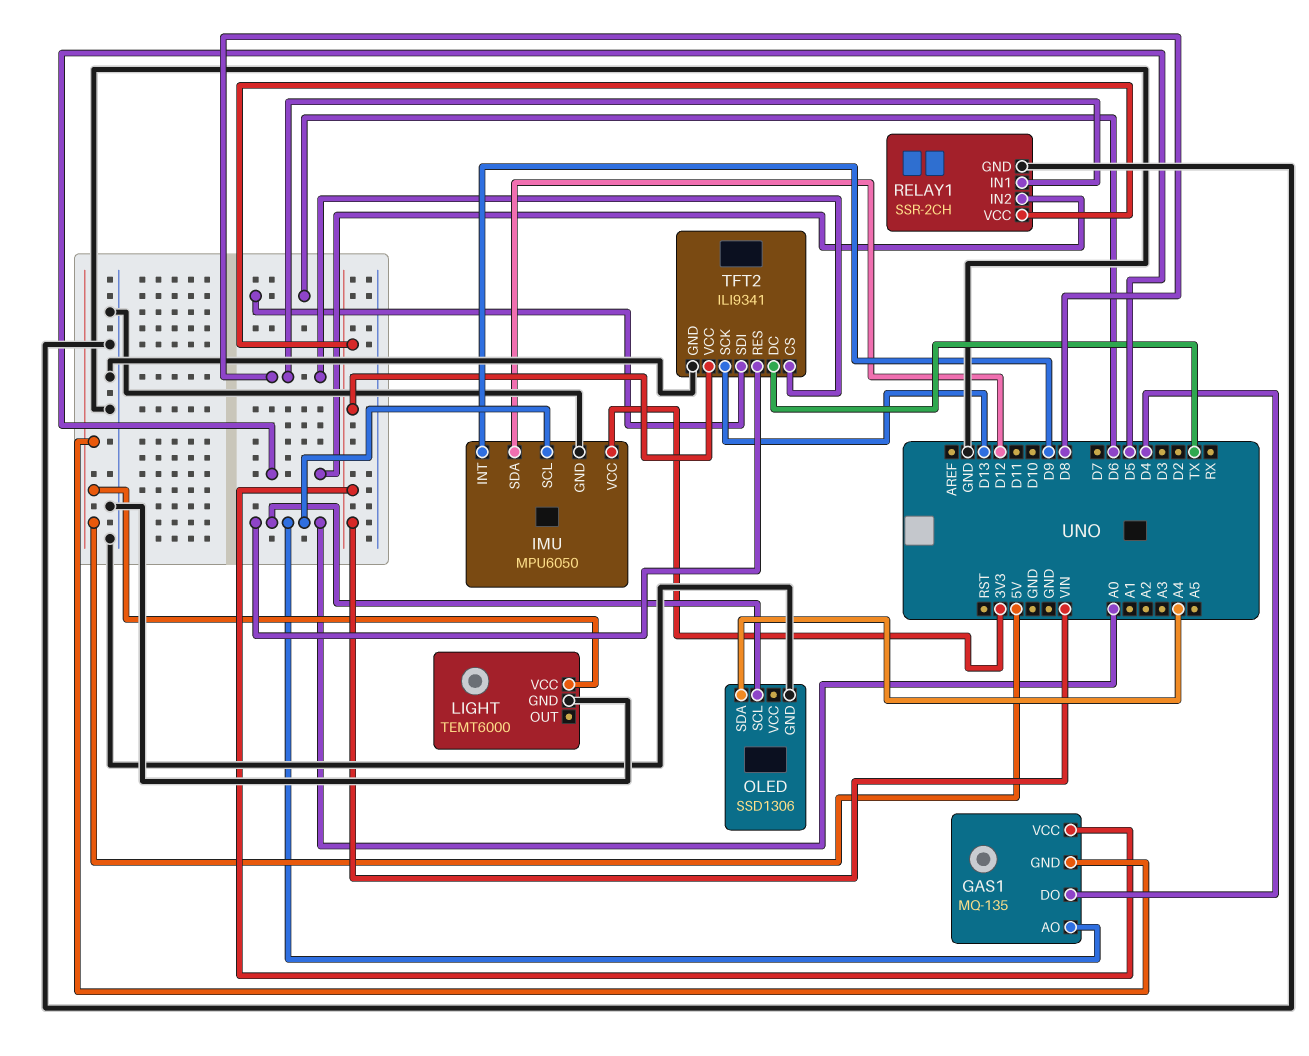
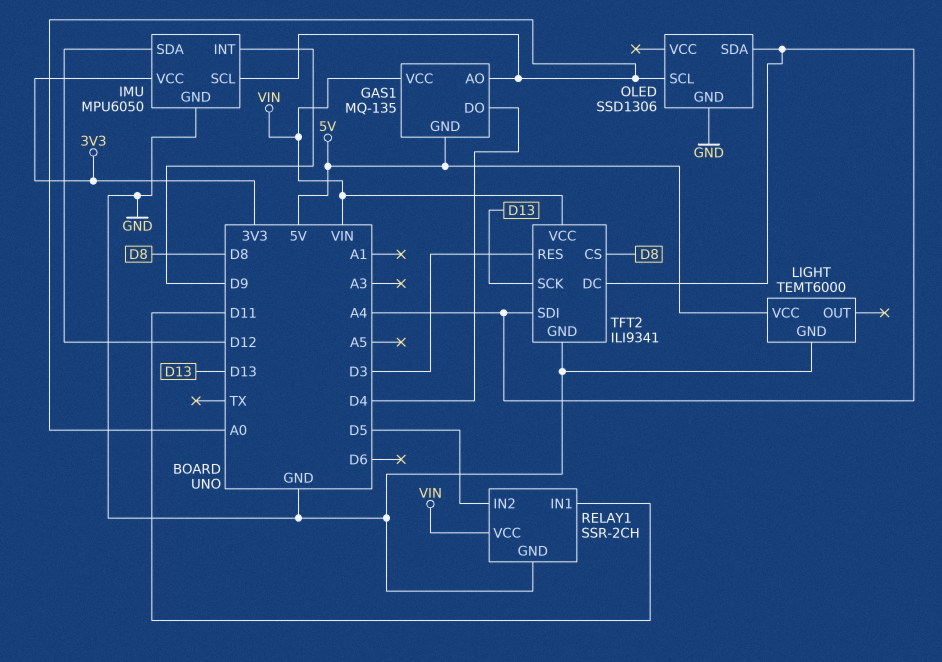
RELAY1 pin IN1: D8 -> D11
TFT2 pin DC: TX -> A4
TFT2 pin RES: A0 -> D3
TFT2 pin SDI: D6 -> A4

